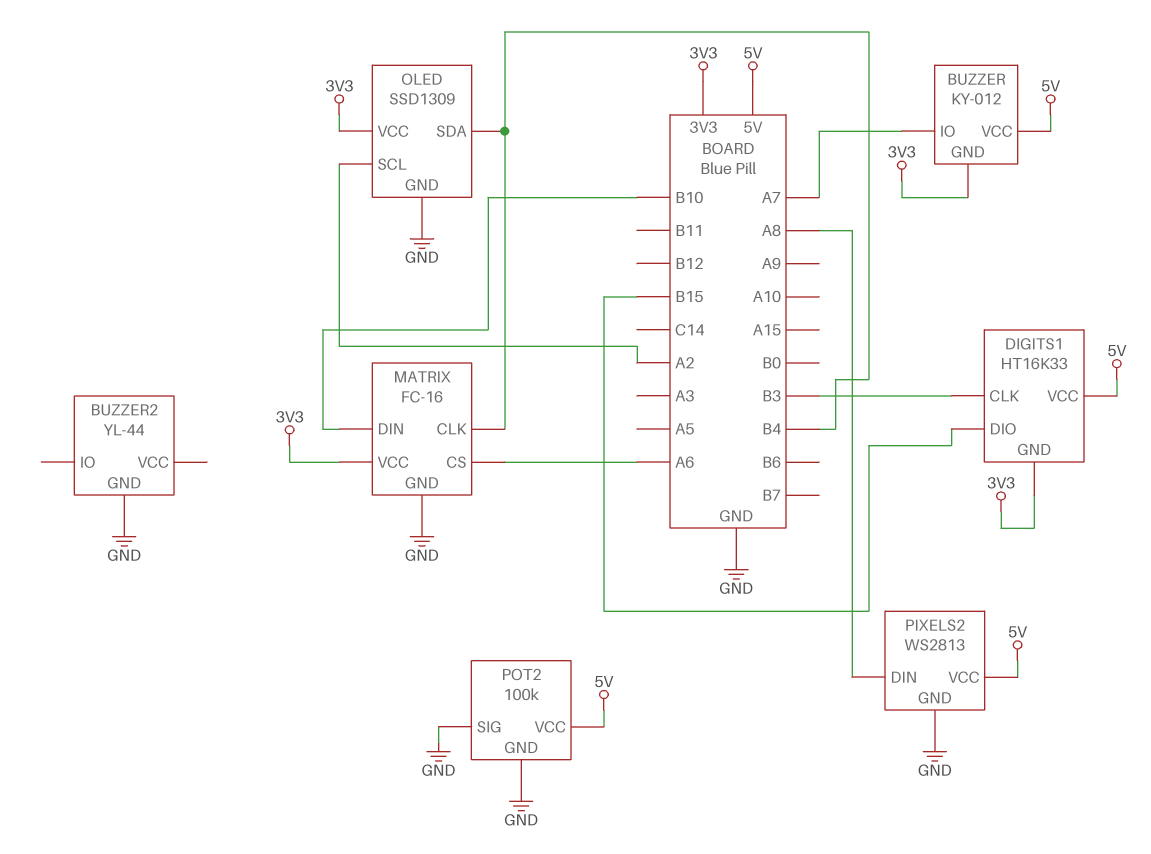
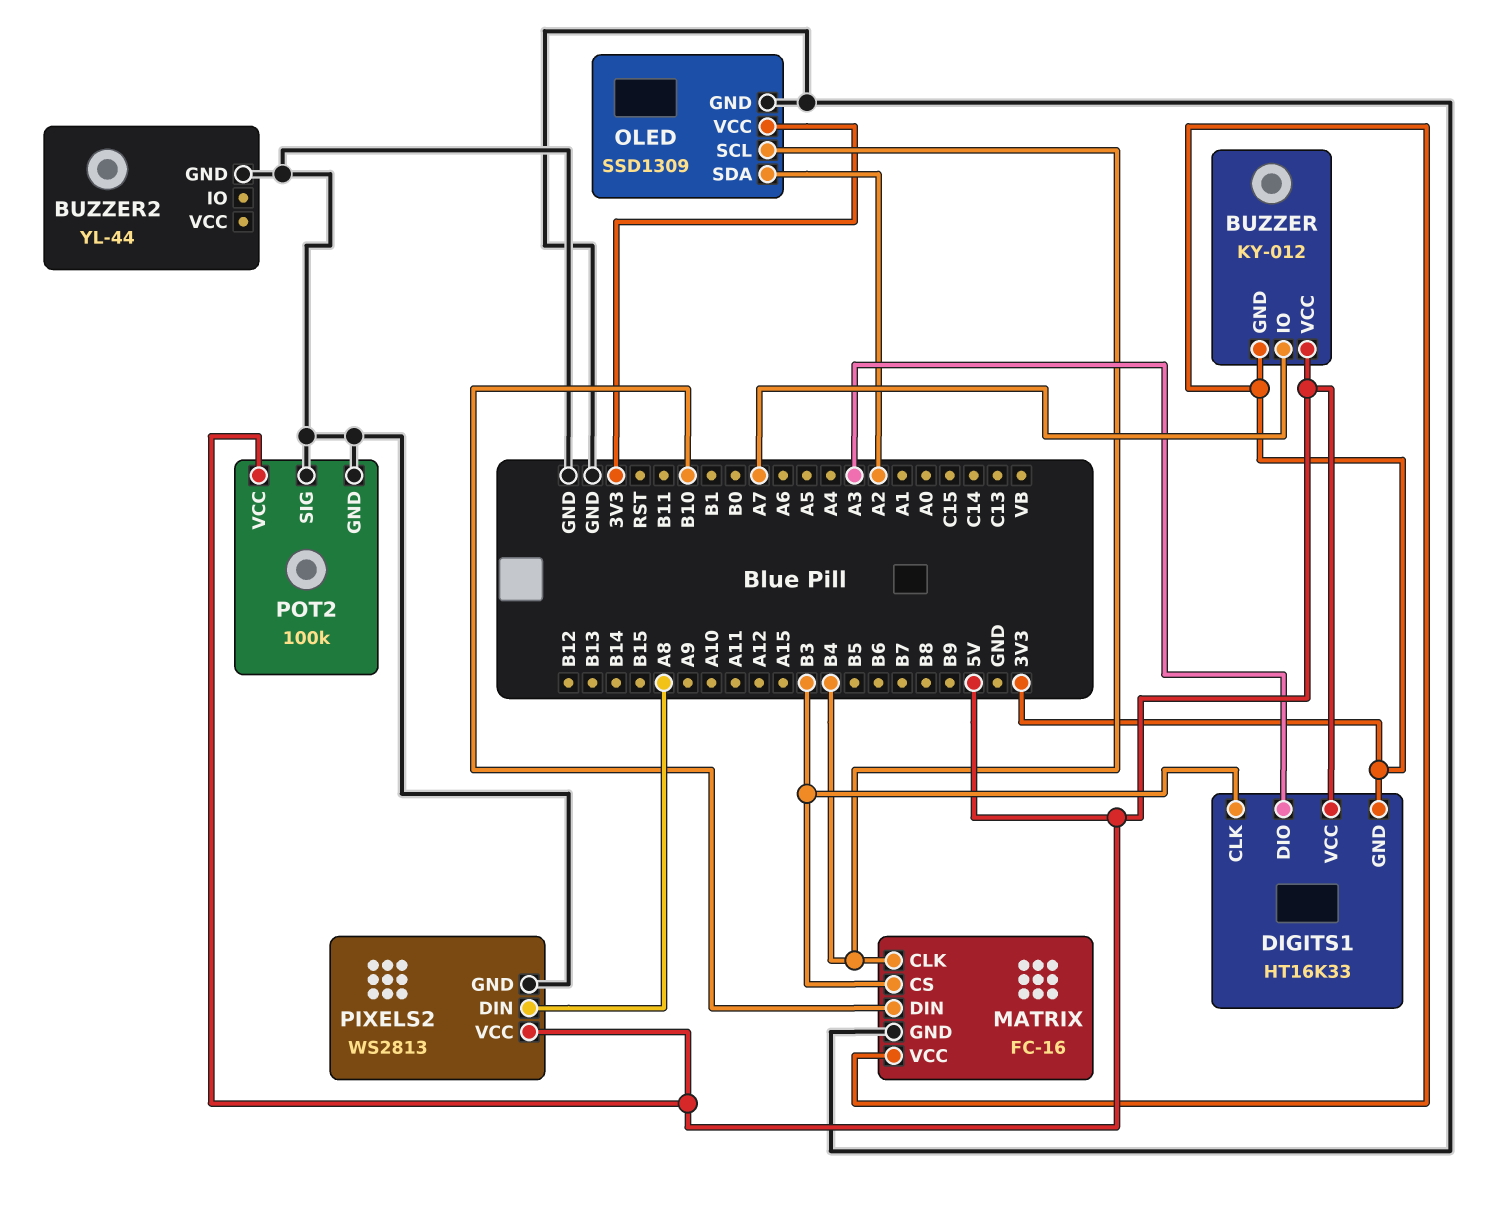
DIGITS1 pin DIO: B15 -> A3
MATRIX pin CS: A6 -> B3
OLED pin SCL: A2 -> B4
OLED pin SDA: B4 -> A2

